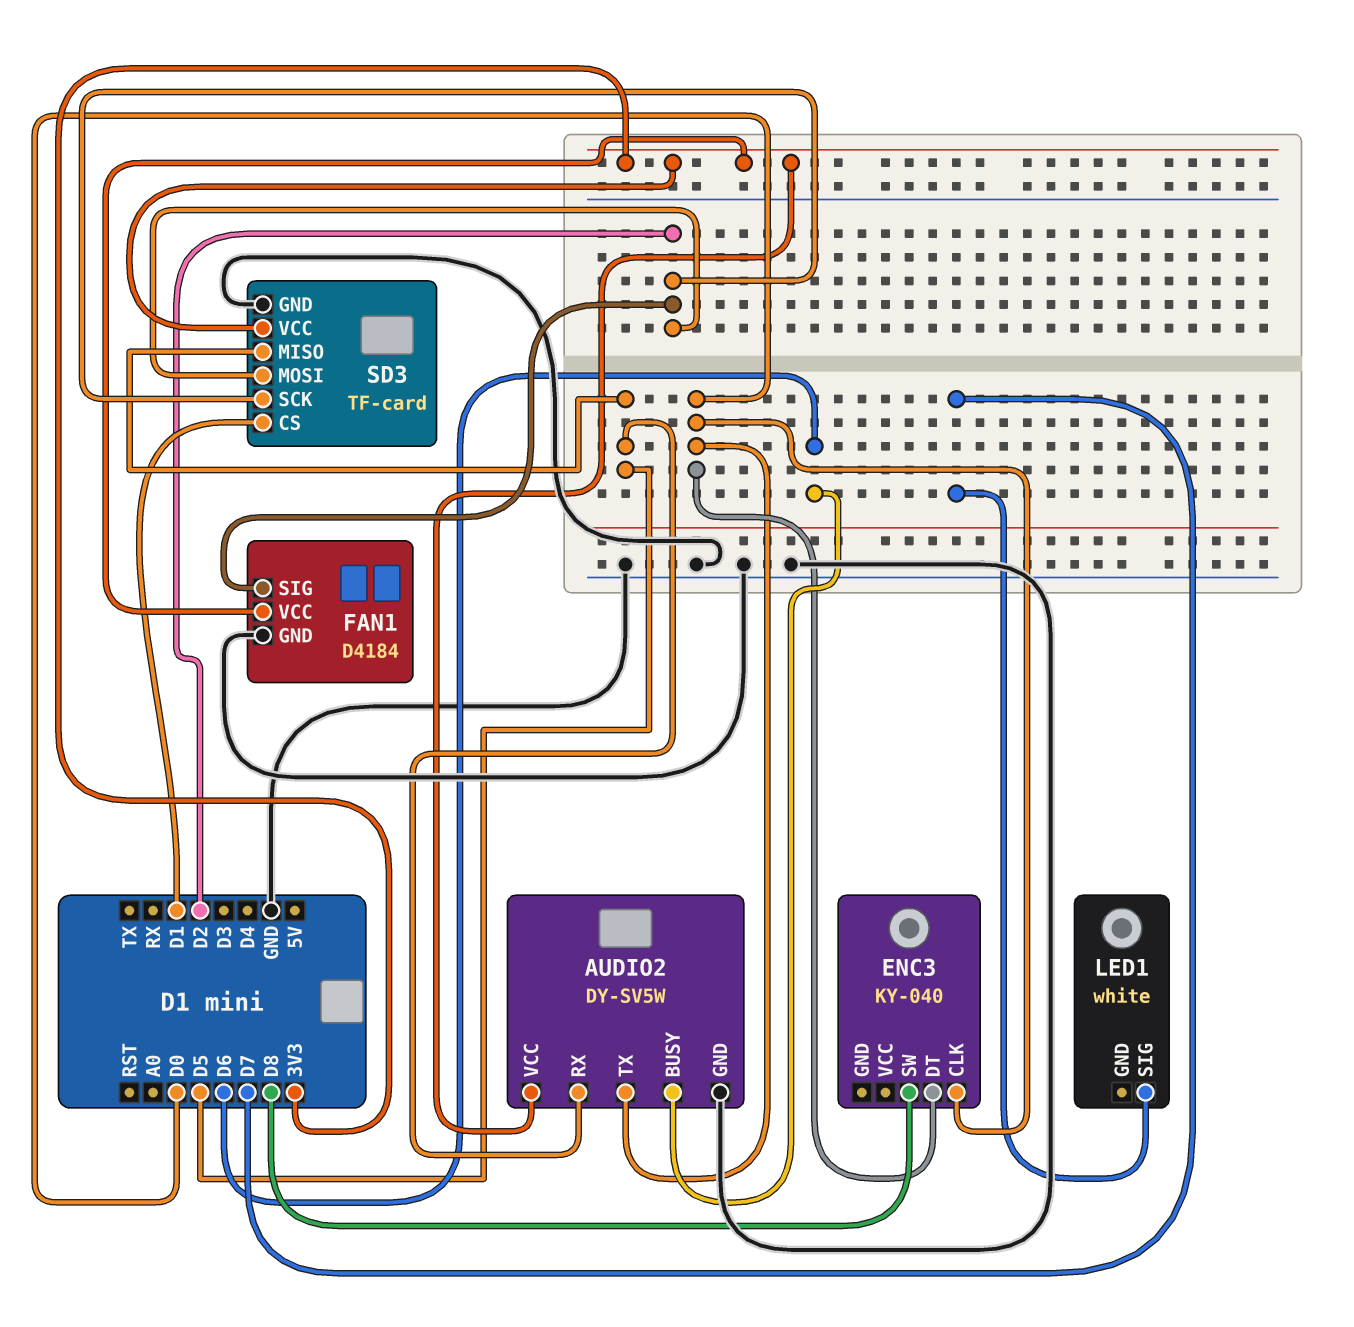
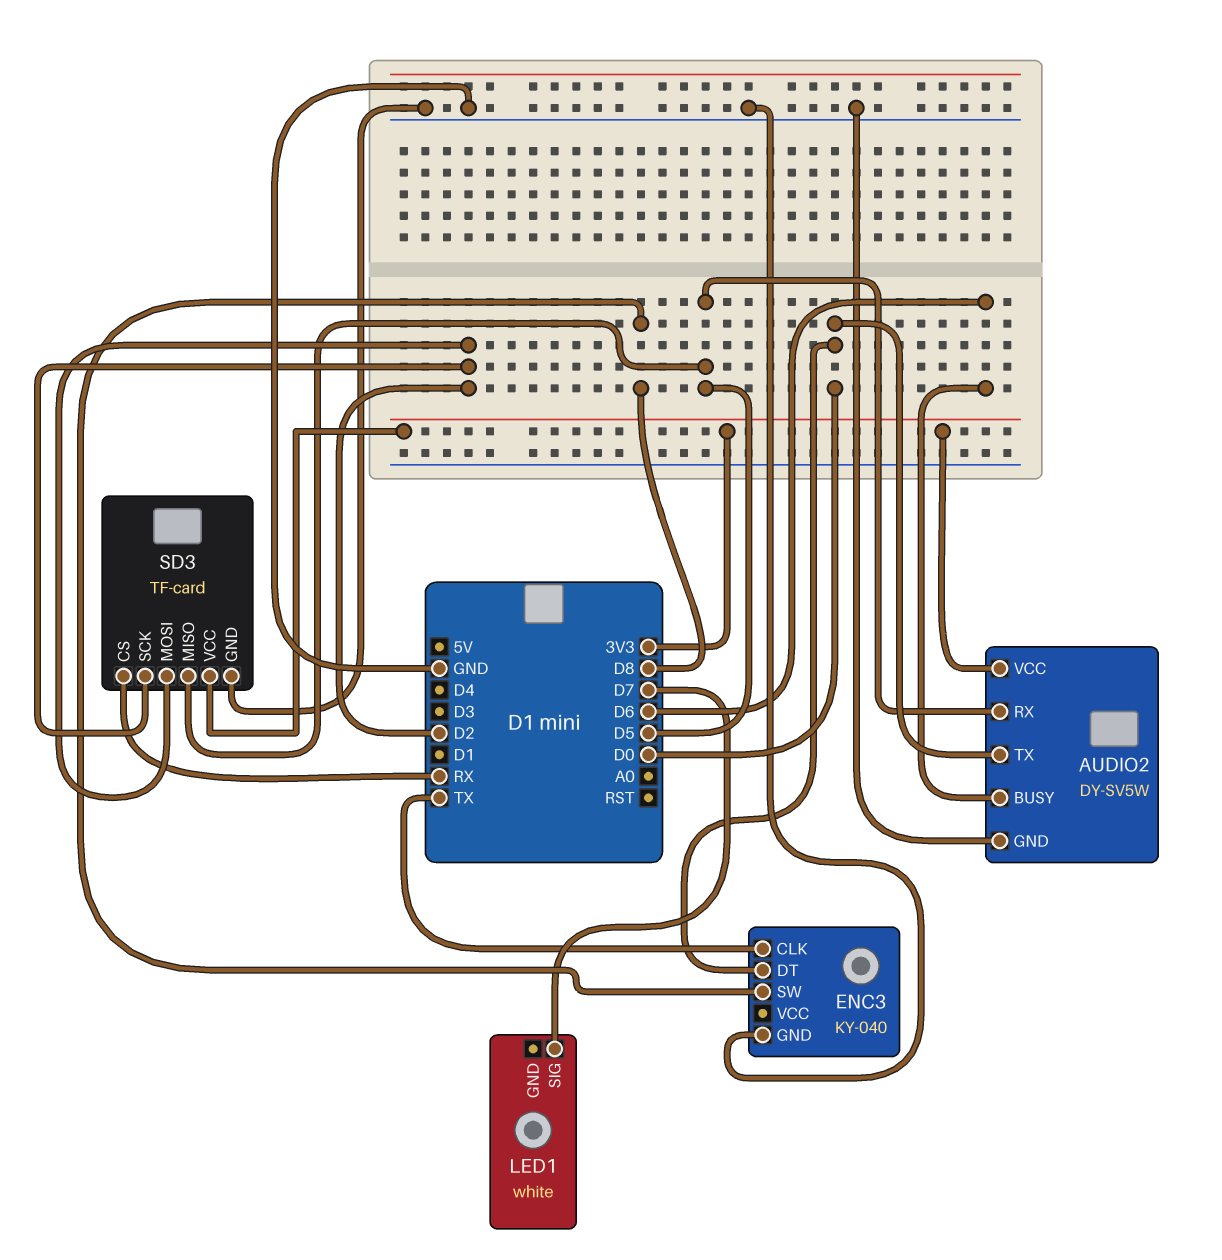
ENC3 pin CLK: D0 -> TX
ENC3 pin GND: none -> GND
FAN1: D4184 -> none
FAN1 pin GND: GND -> none
FAN1 pin SIG: D2 -> none
FAN1 pin VCC: 3V3 -> none
SD3 pin CS: D1 -> RX

